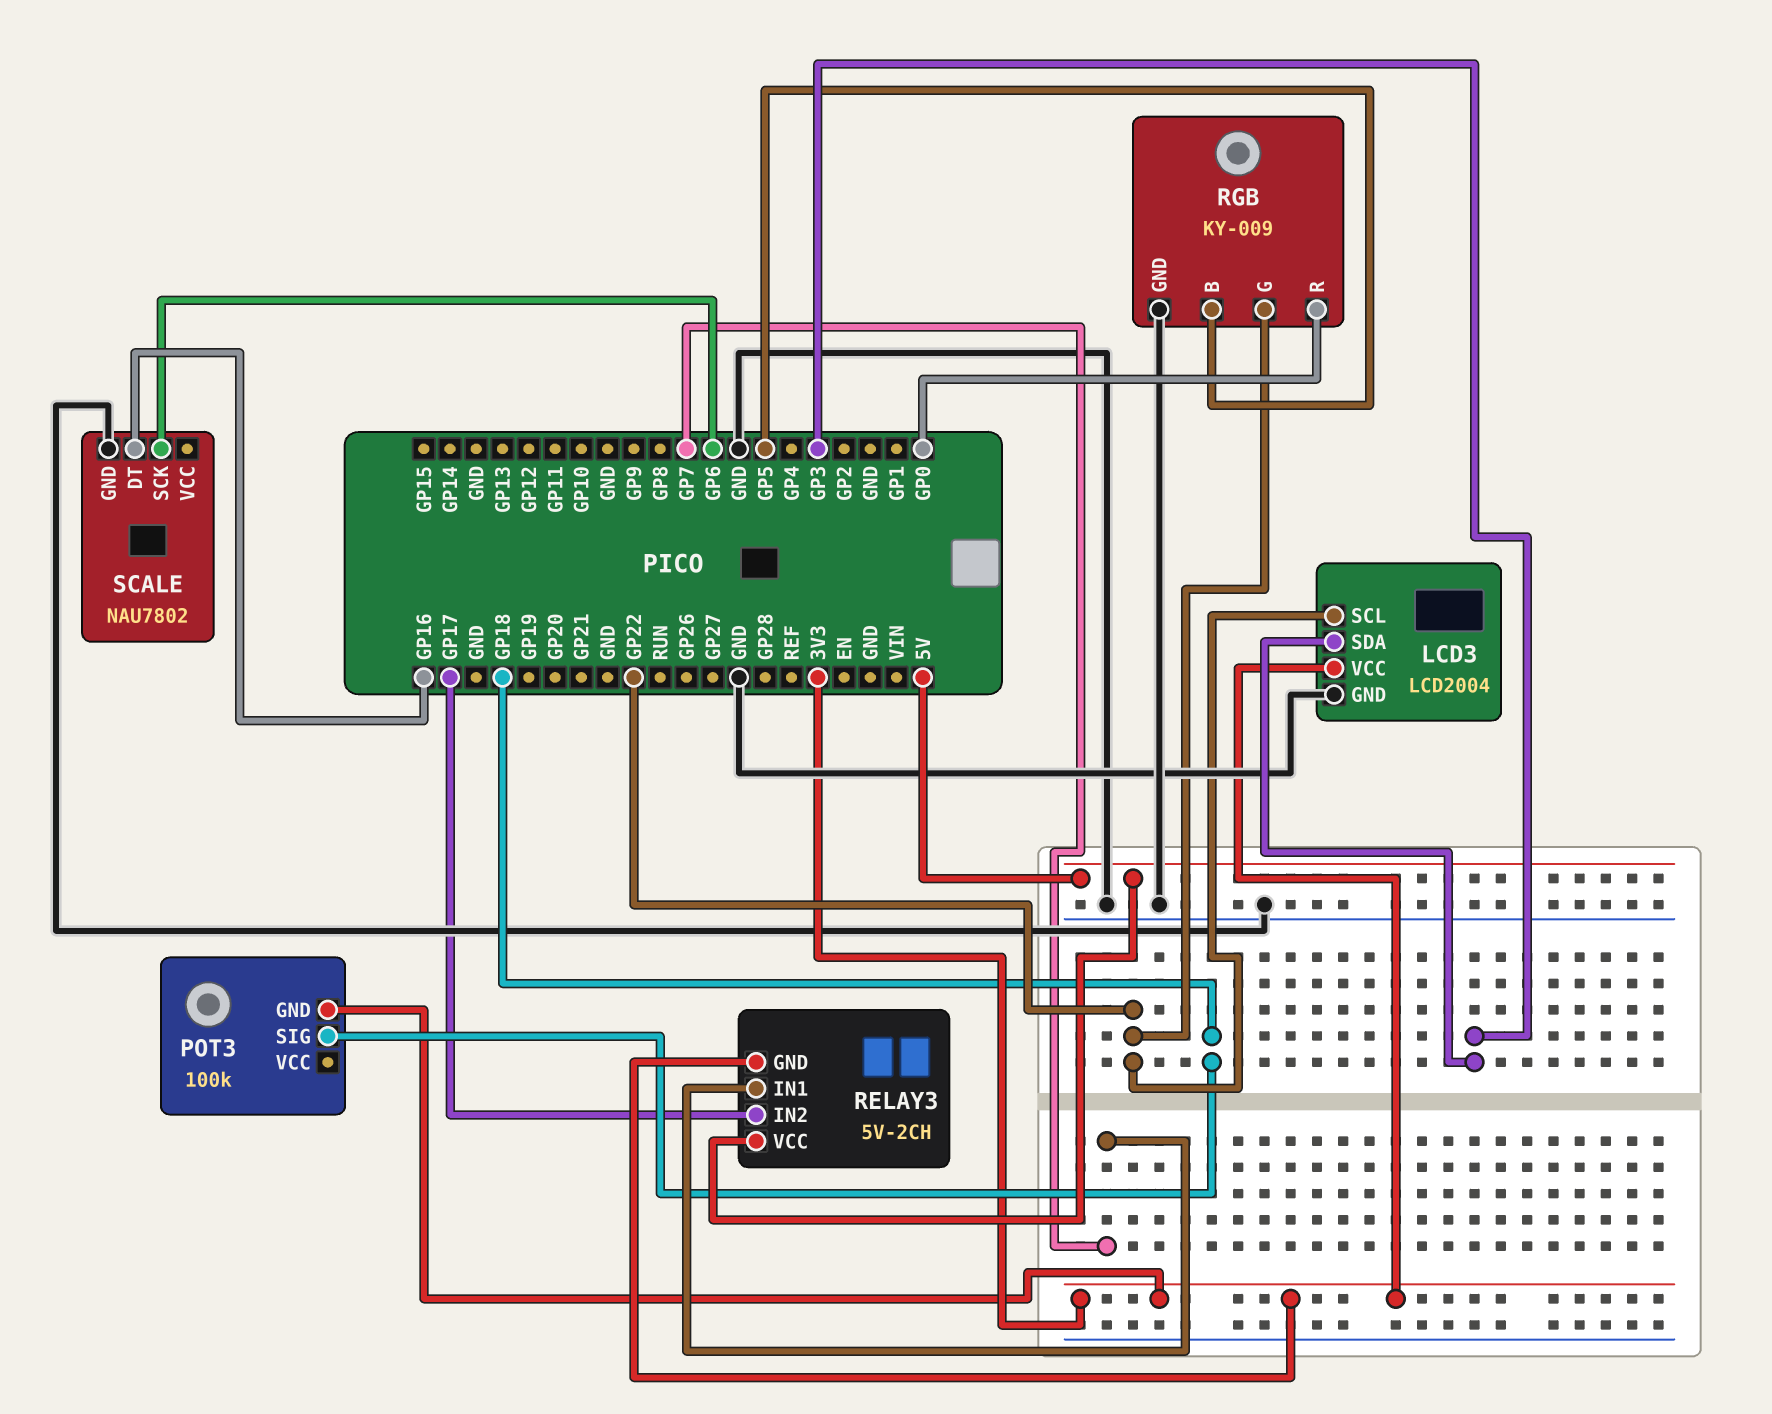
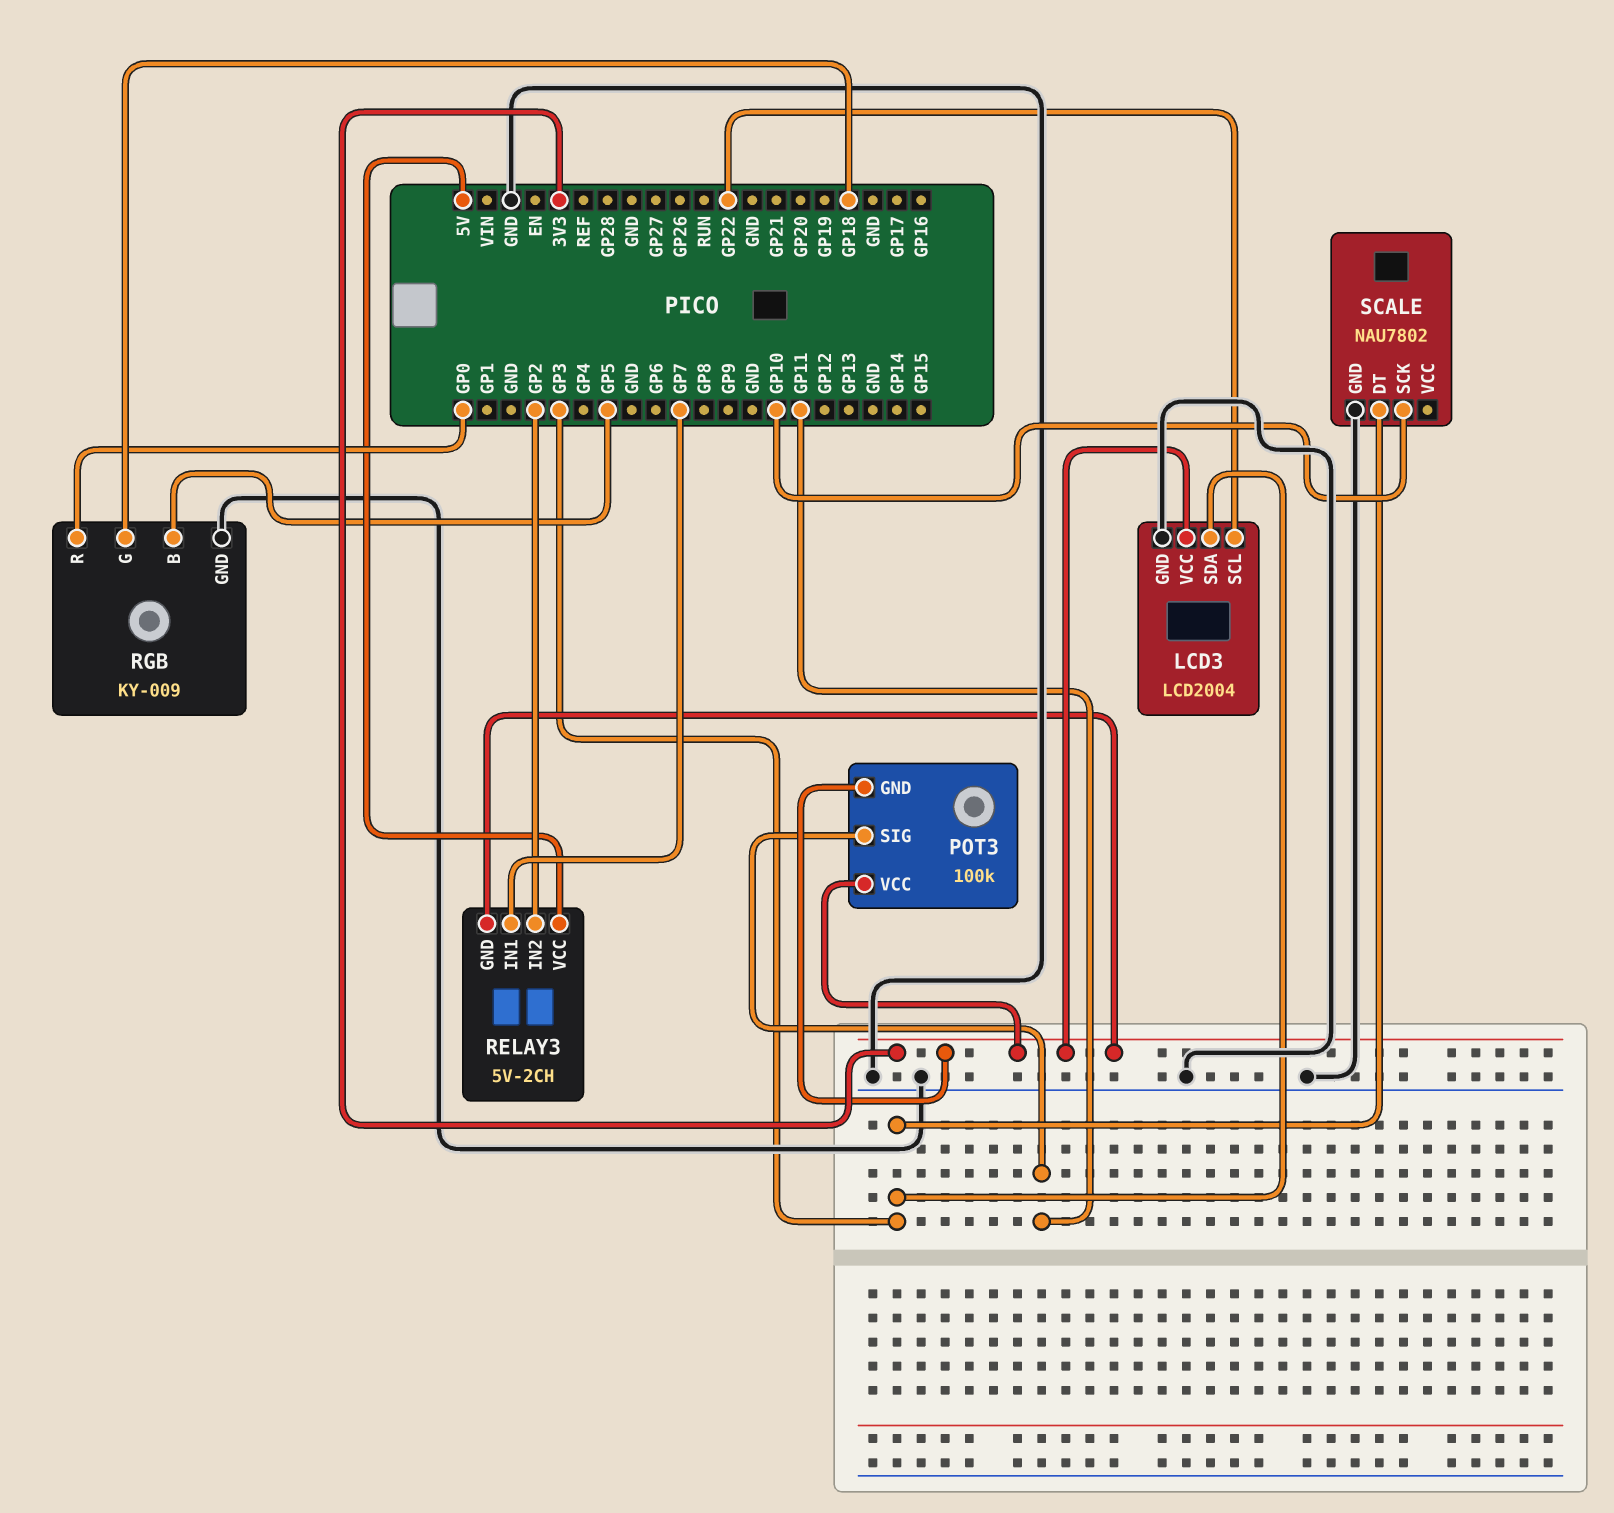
POT3 pin SIG: GP18 -> GP11
POT3 pin VCC: none -> 3V3
RELAY3 pin IN2: GP17 -> GP2
RGB pin G: GP22 -> GP18
SCALE pin DT: GP16 -> GP3
SCALE pin SCK: GP6 -> GP10

